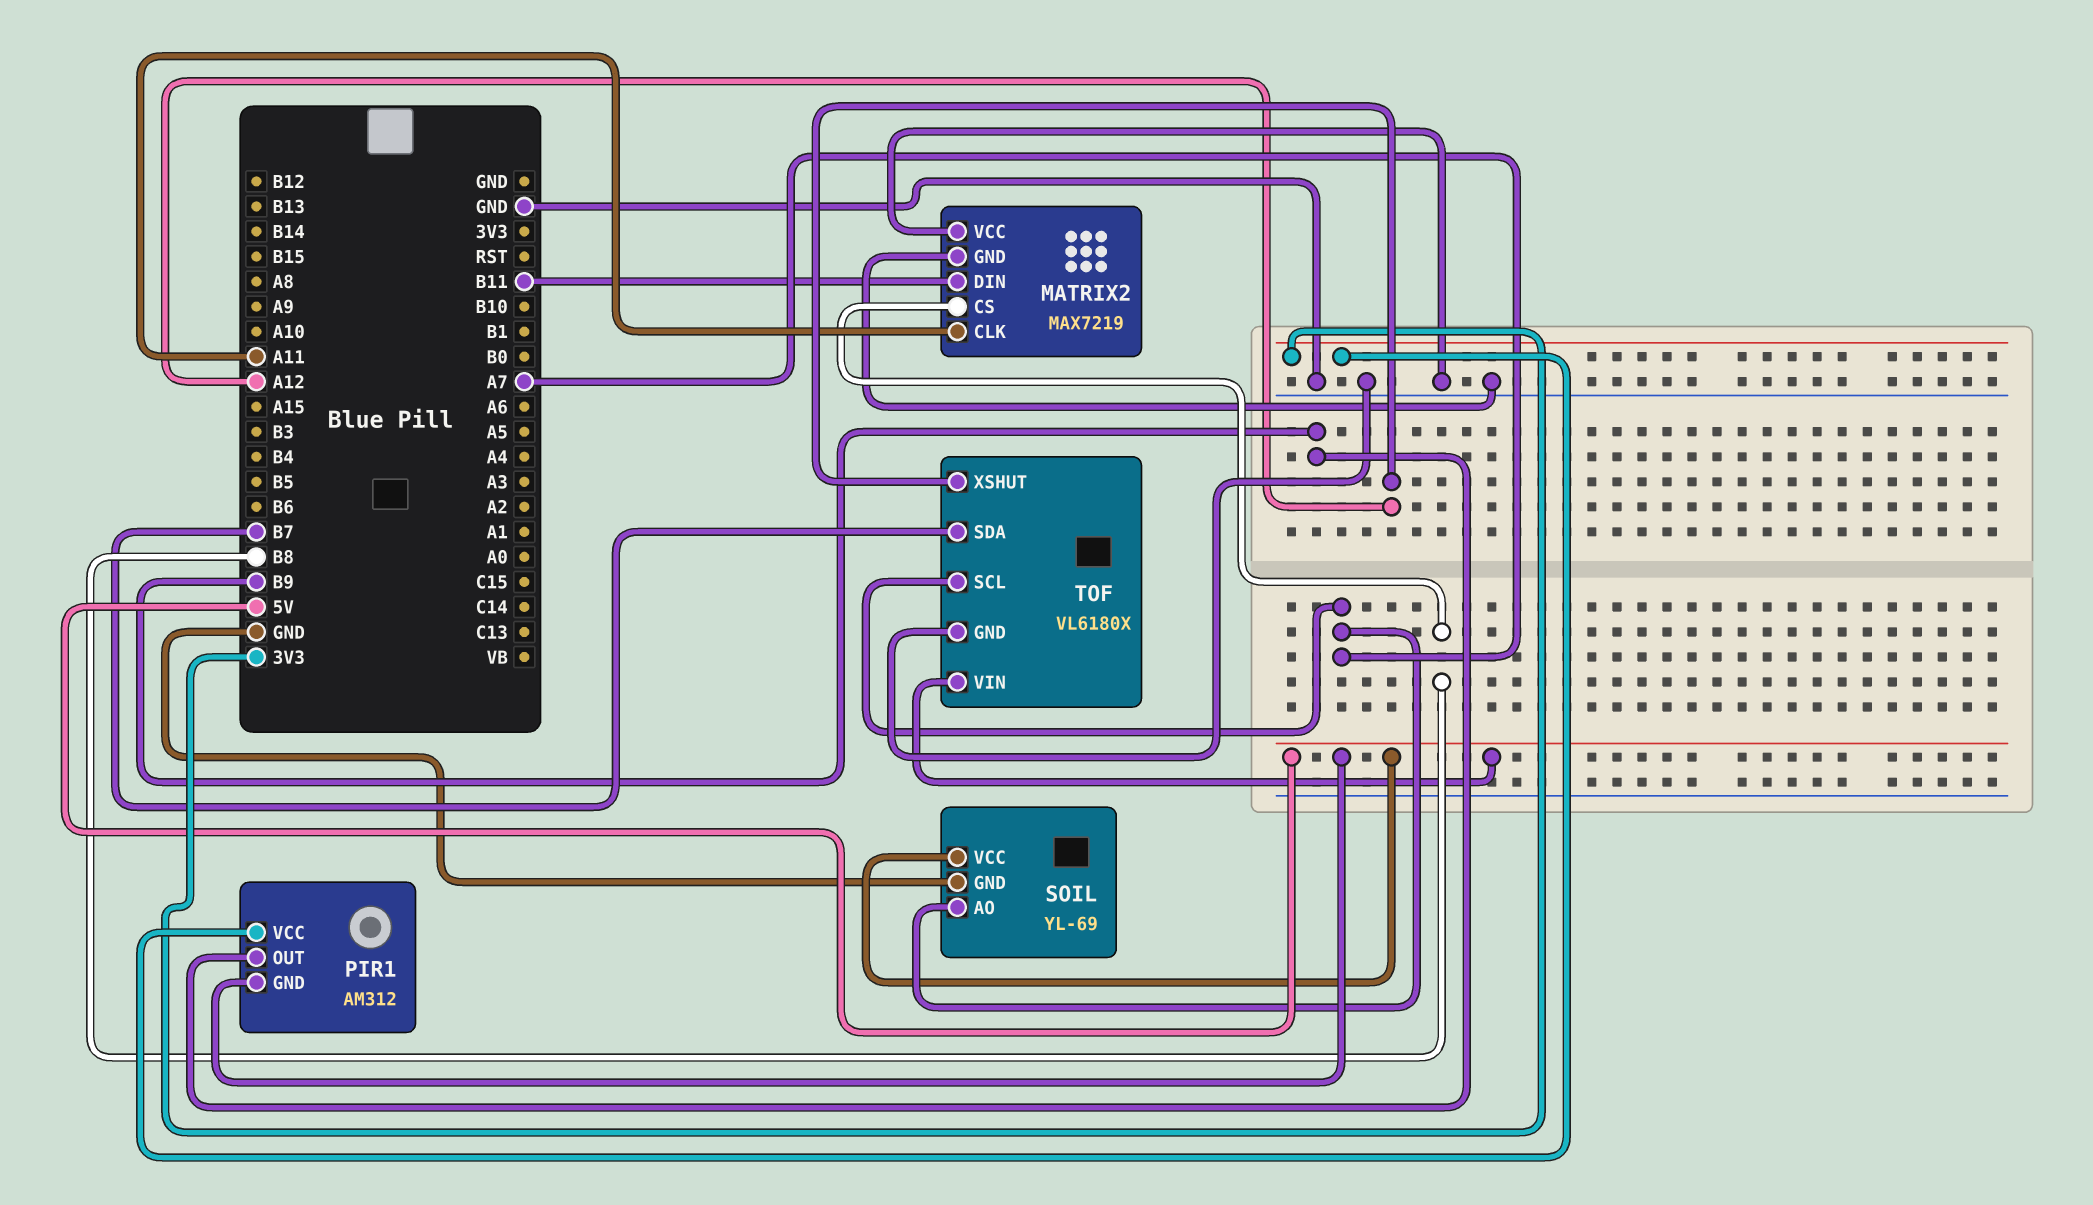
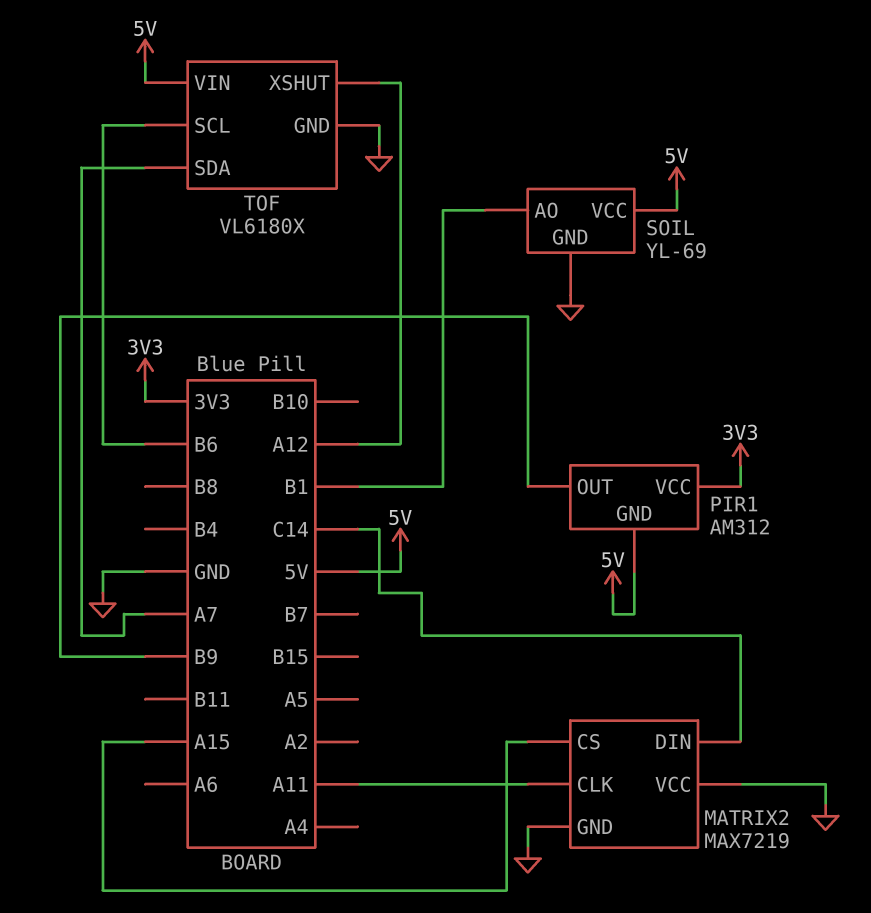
MATRIX2 pin CS: B8 -> A15
MATRIX2 pin DIN: B11 -> C14
SOIL pin AO: A7 -> B1
TOF pin SCL: A7 -> B6
TOF pin SDA: B7 -> A7

